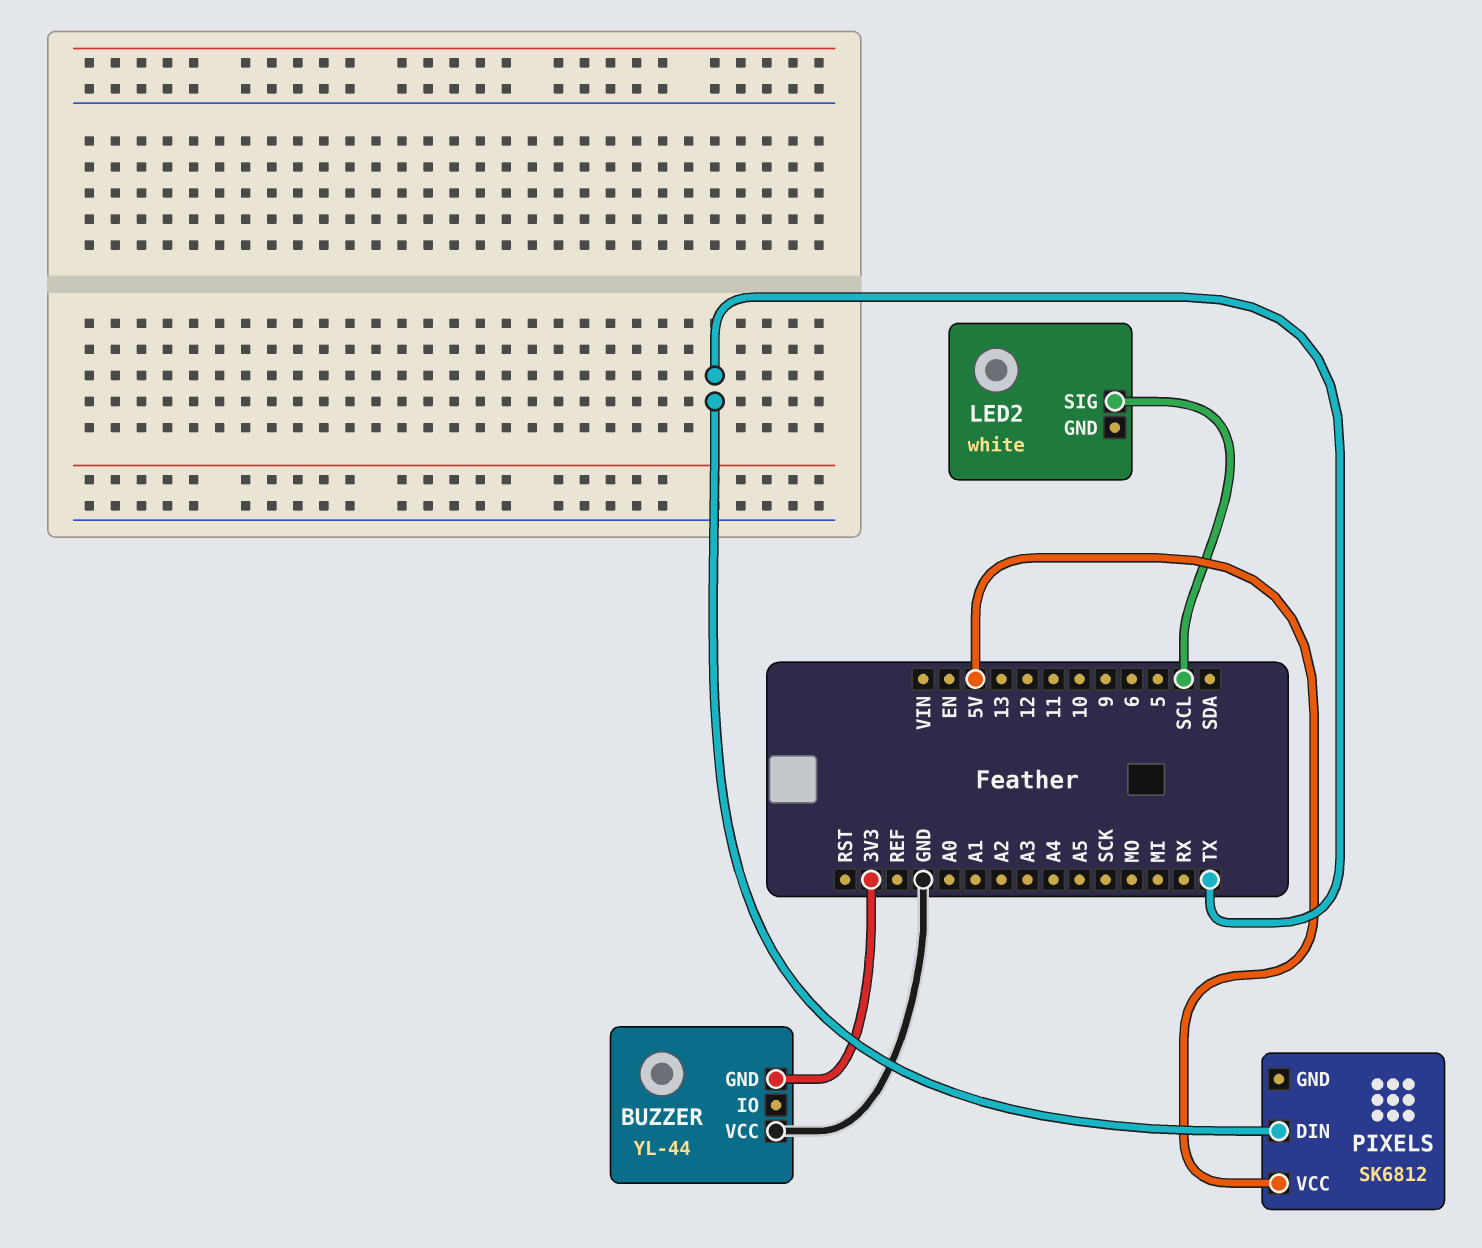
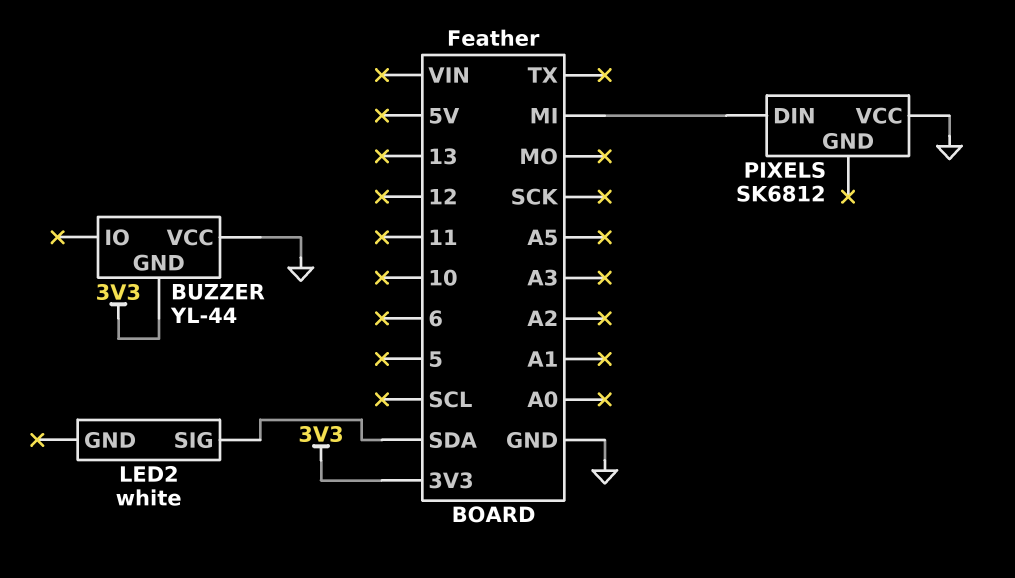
LED2 pin SIG: SCL -> SDA
PIXELS pin DIN: TX -> MI
PIXELS pin VCC: 5V -> GND

